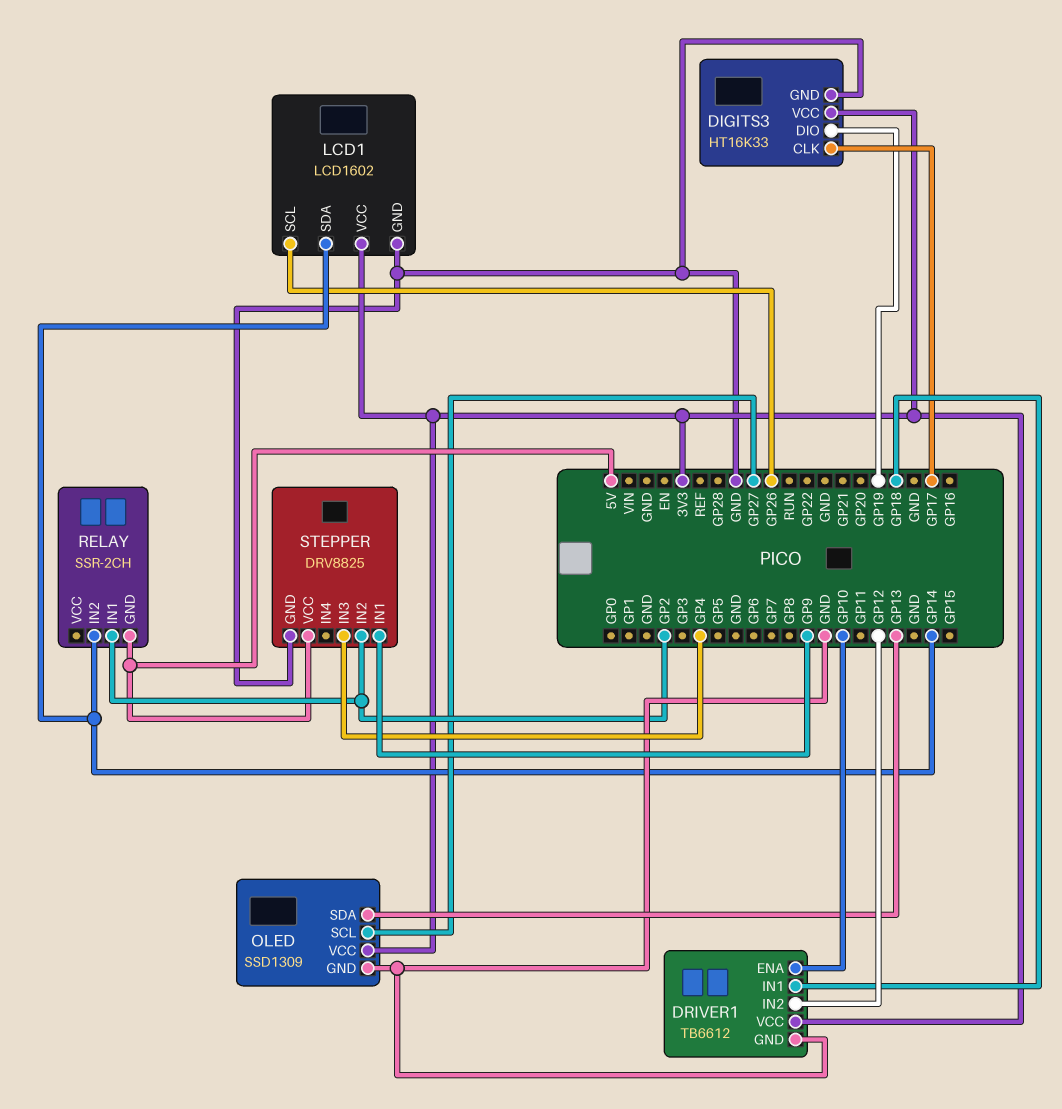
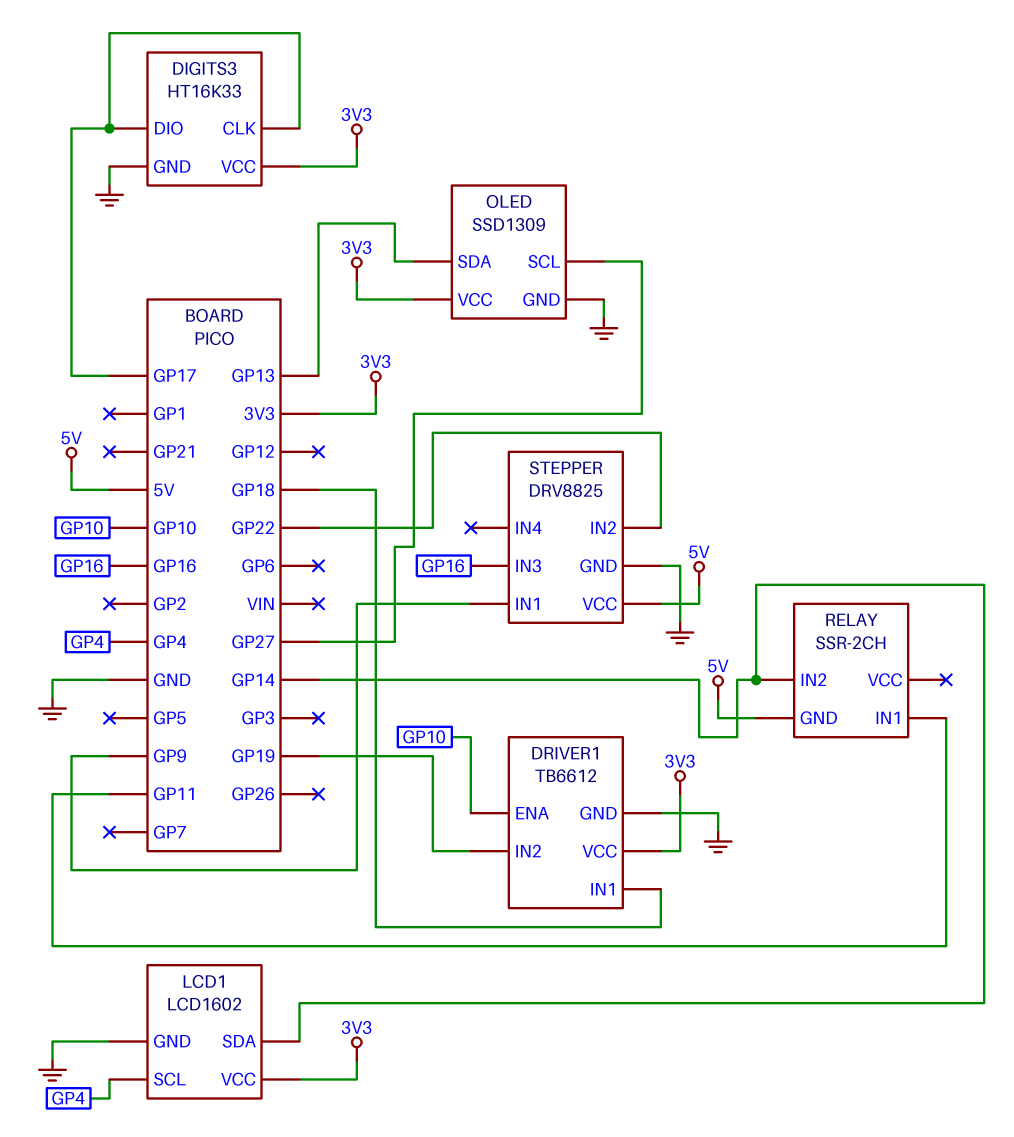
DIGITS3 pin DIO: GP19 -> GP17
DRIVER1 pin IN2: GP12 -> GP19
LCD1 pin SCL: GP26 -> GP4
RELAY pin IN1: GP2 -> GP11
STEPPER pin IN2: GP2 -> GP22
STEPPER pin IN3: GP4 -> GP16

